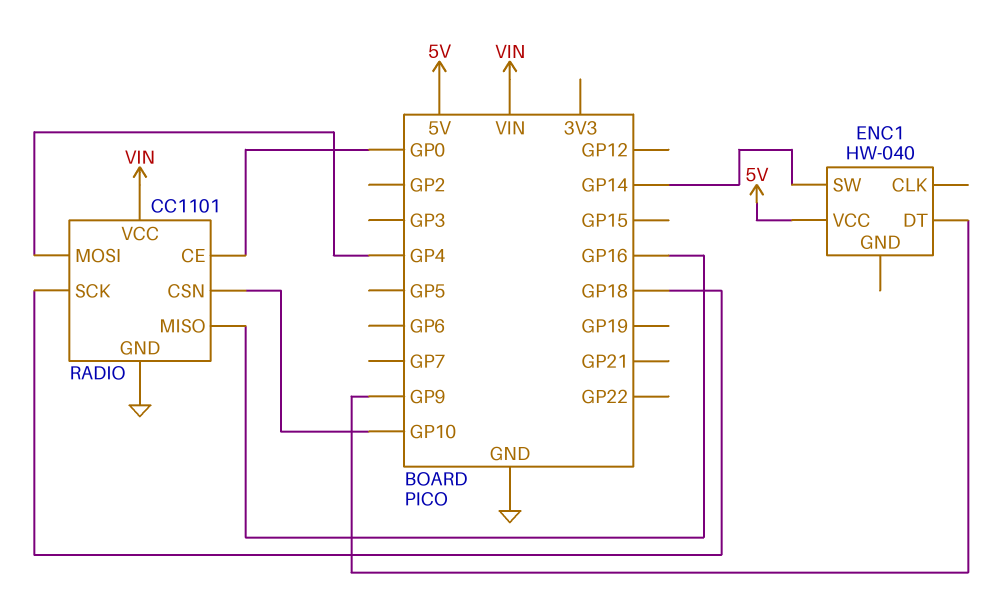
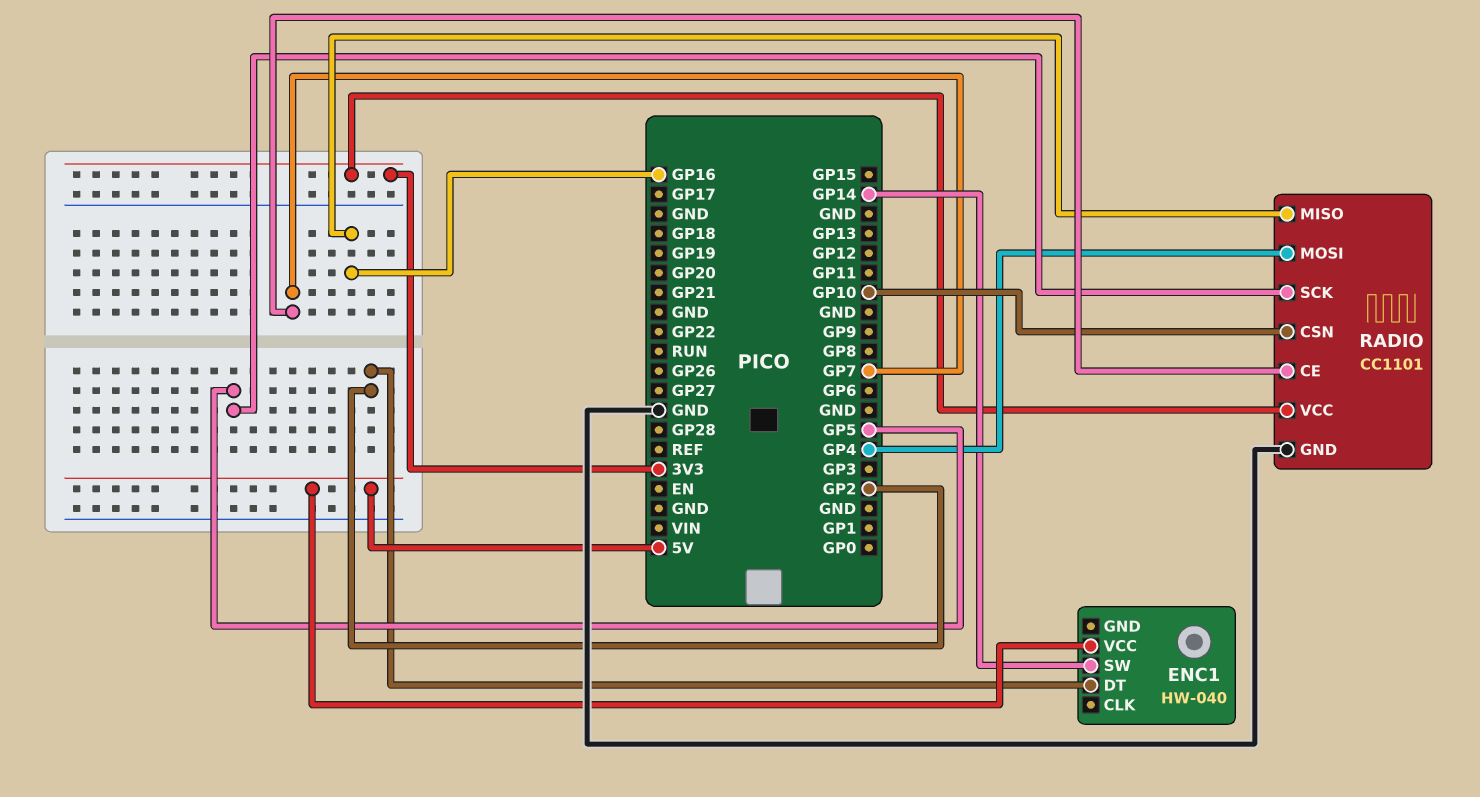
ENC1 pin DT: GP9 -> GP2
RADIO pin CE: GP0 -> GP7
RADIO pin SCK: GP18 -> GP5
RADIO pin VCC: VIN -> 3V3

